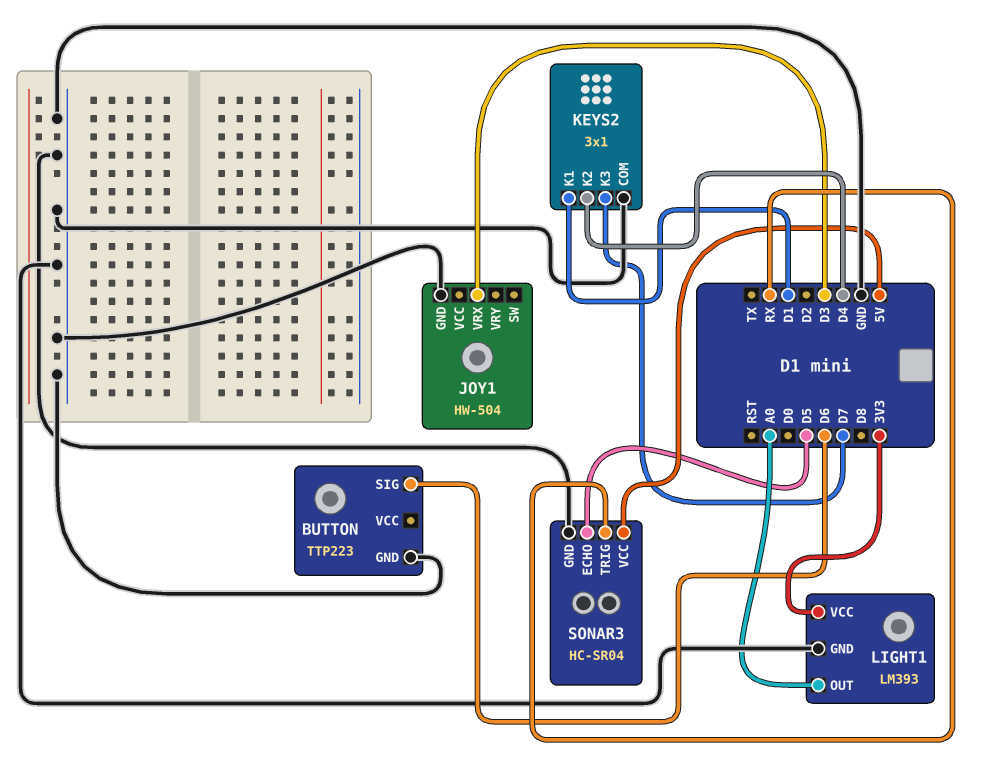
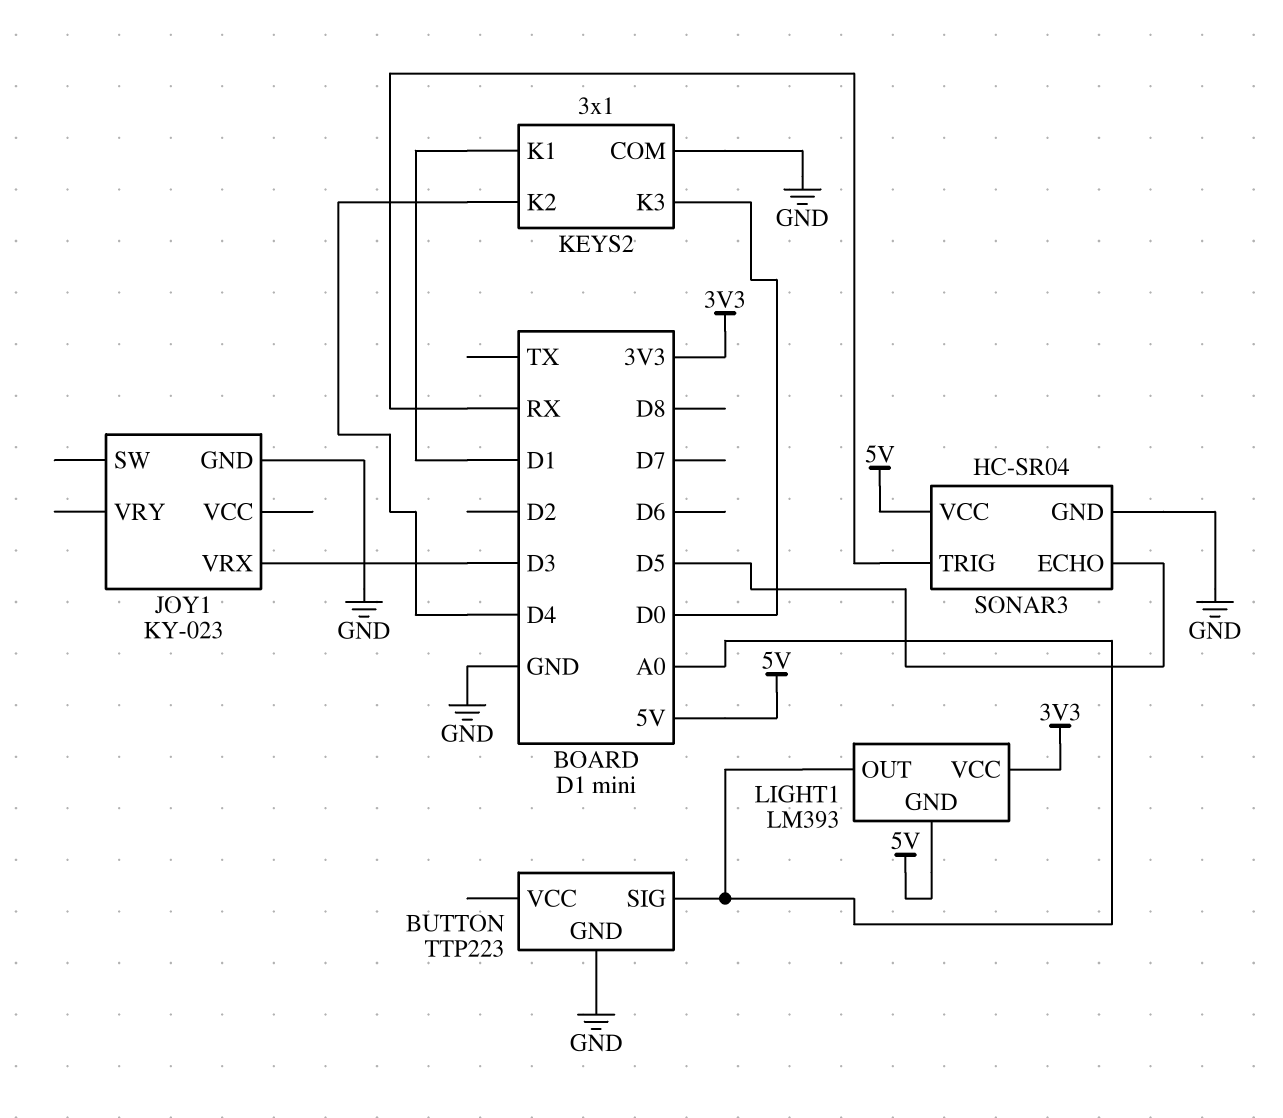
BUTTON pin SIG: D6 -> A0
JOY1: HW-504 -> KY-023
KEYS2 pin K3: D7 -> D0
LIGHT1 pin GND: GND -> 5V

